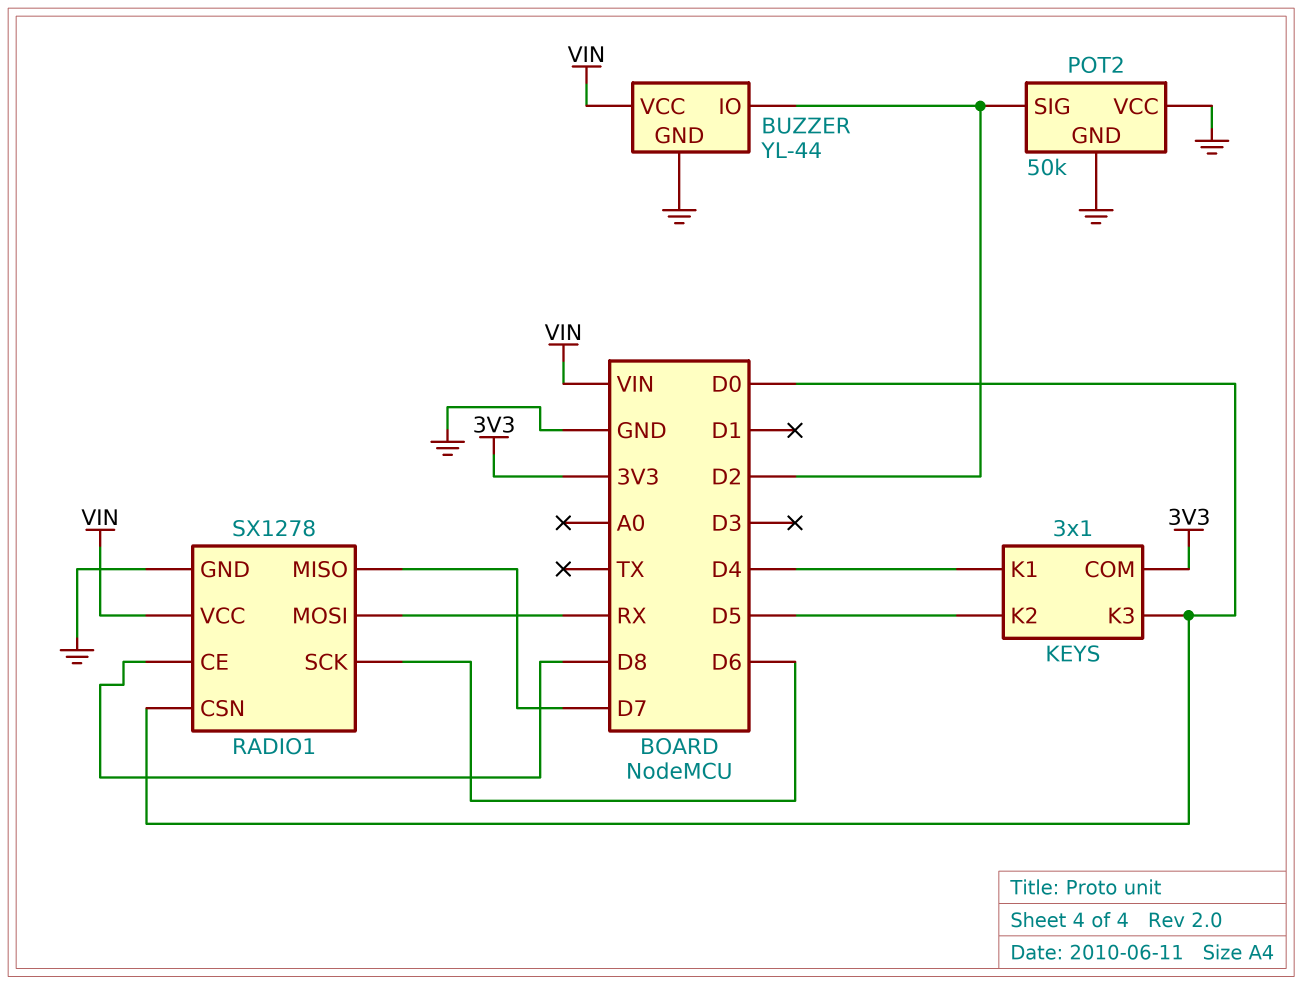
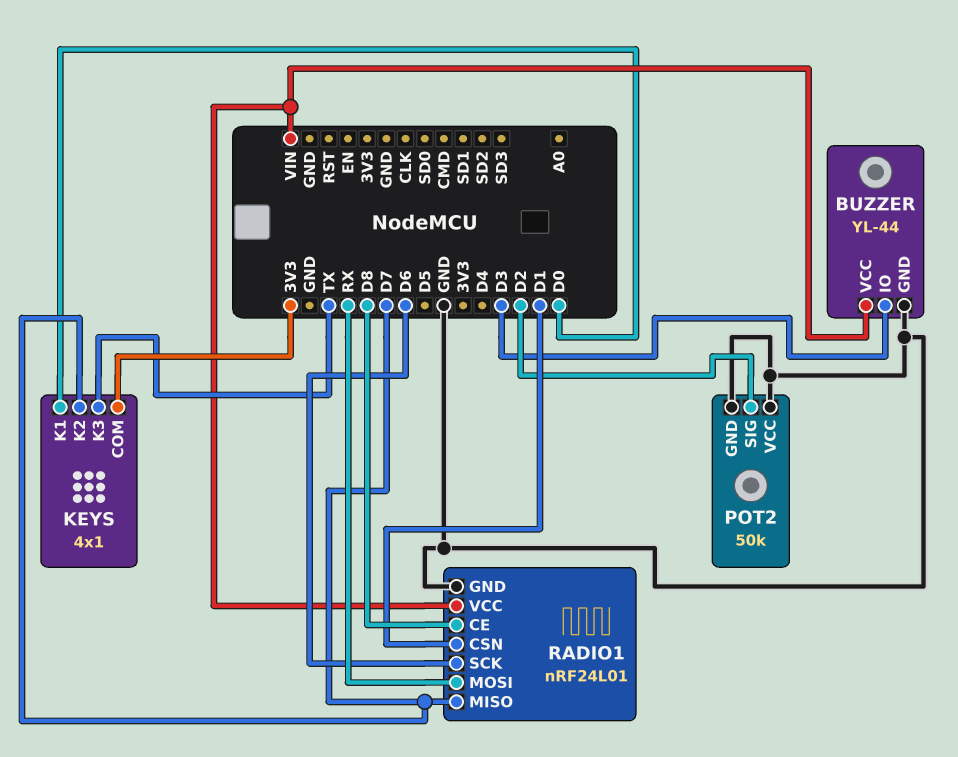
BUZZER pin IO: D2 -> D3
KEYS: 3x1 -> 4x1
KEYS pin K1: D4 -> D0
KEYS pin K2: D5 -> D7
KEYS pin K3: D0 -> TX
RADIO1: SX1278 -> nRF24L01
RADIO1 pin CSN: D0 -> D1

